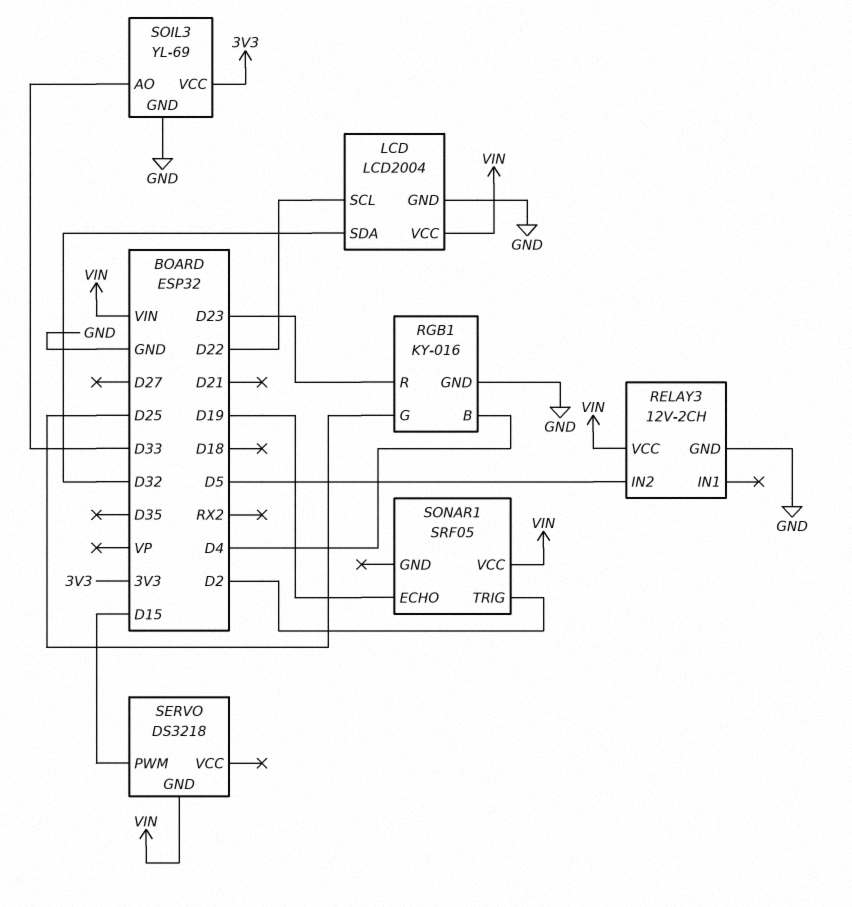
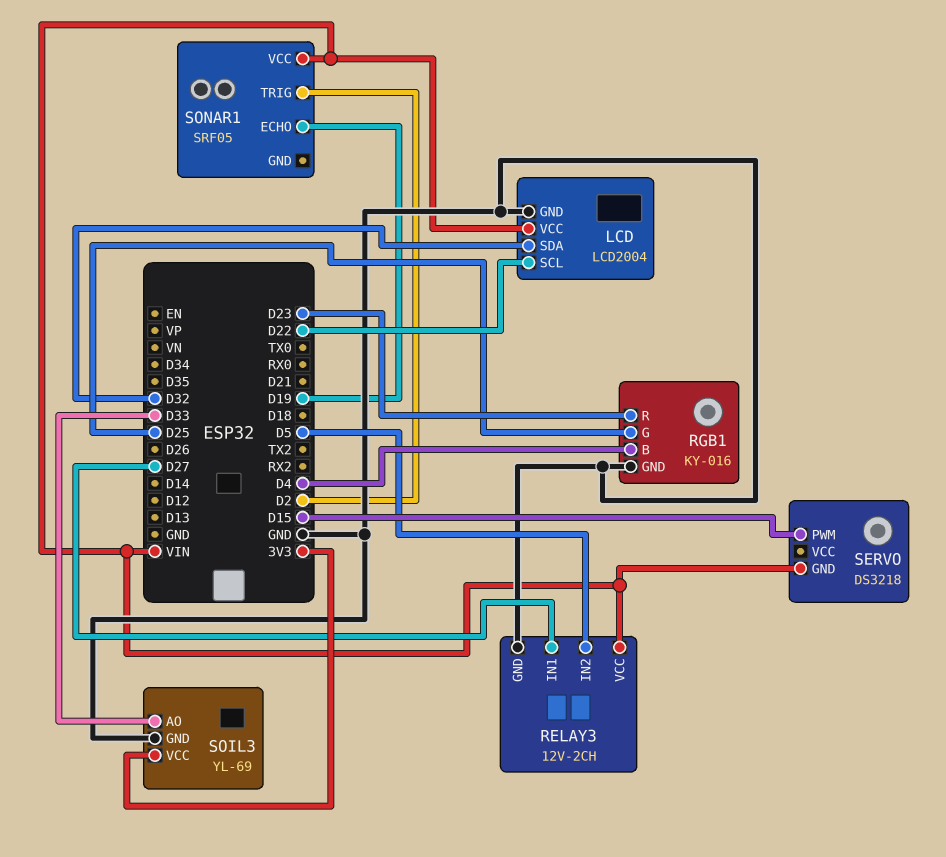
RELAY3 pin IN1: none -> D27

